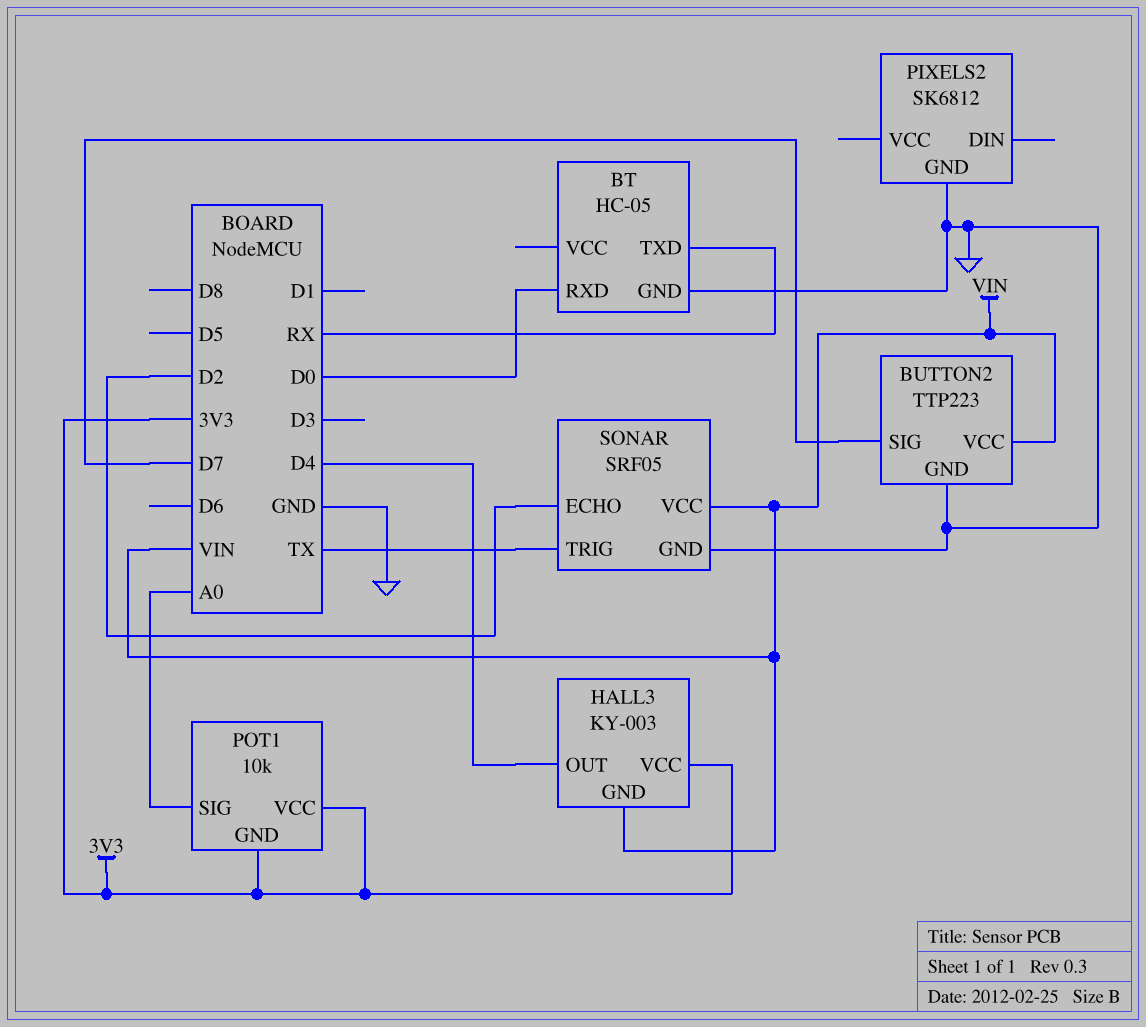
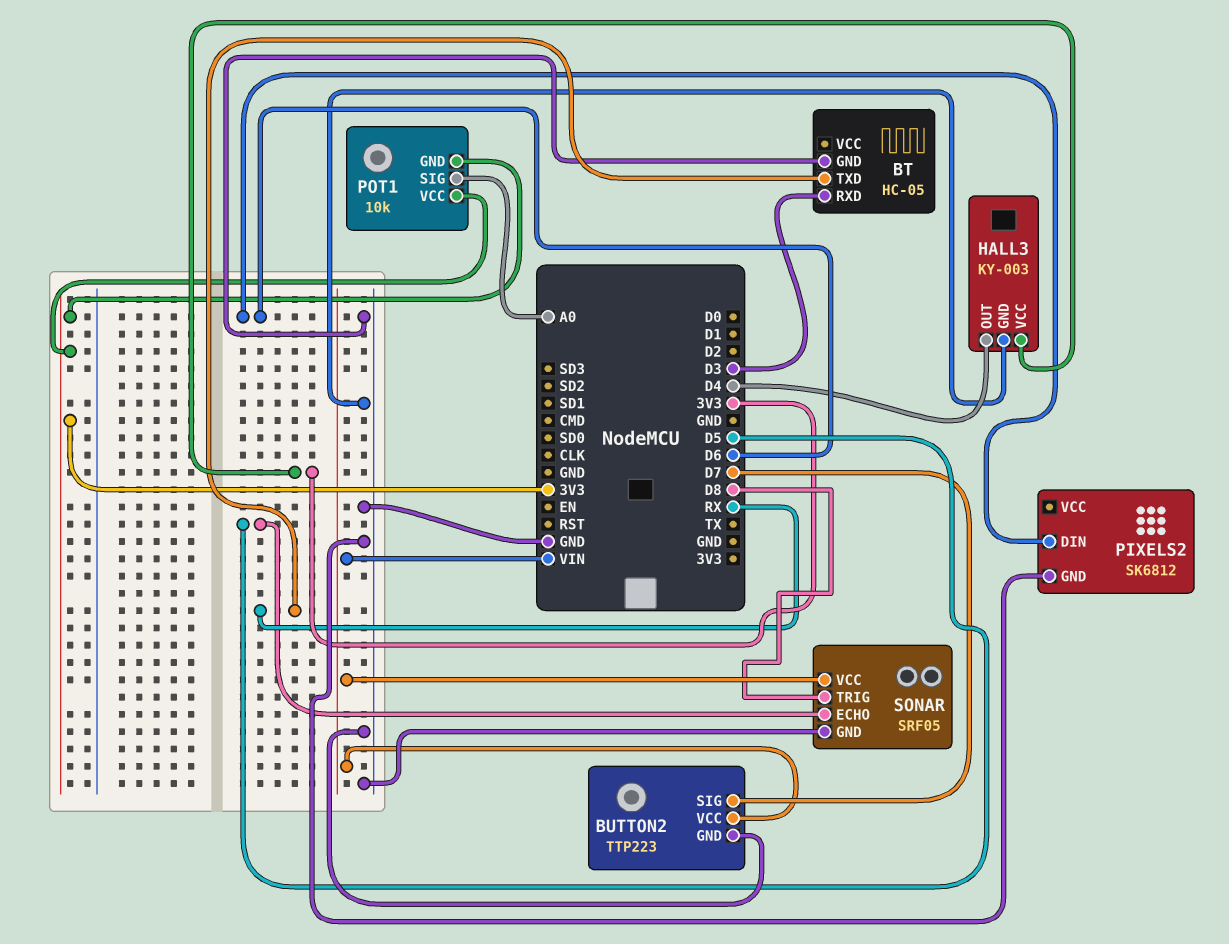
BT pin RXD: D0 -> D3
HALL3 pin GND: VIN -> GND
PIXELS2 pin DIN: none -> D6
SONAR pin ECHO: D2 -> D5
SONAR pin TRIG: TX -> D8

